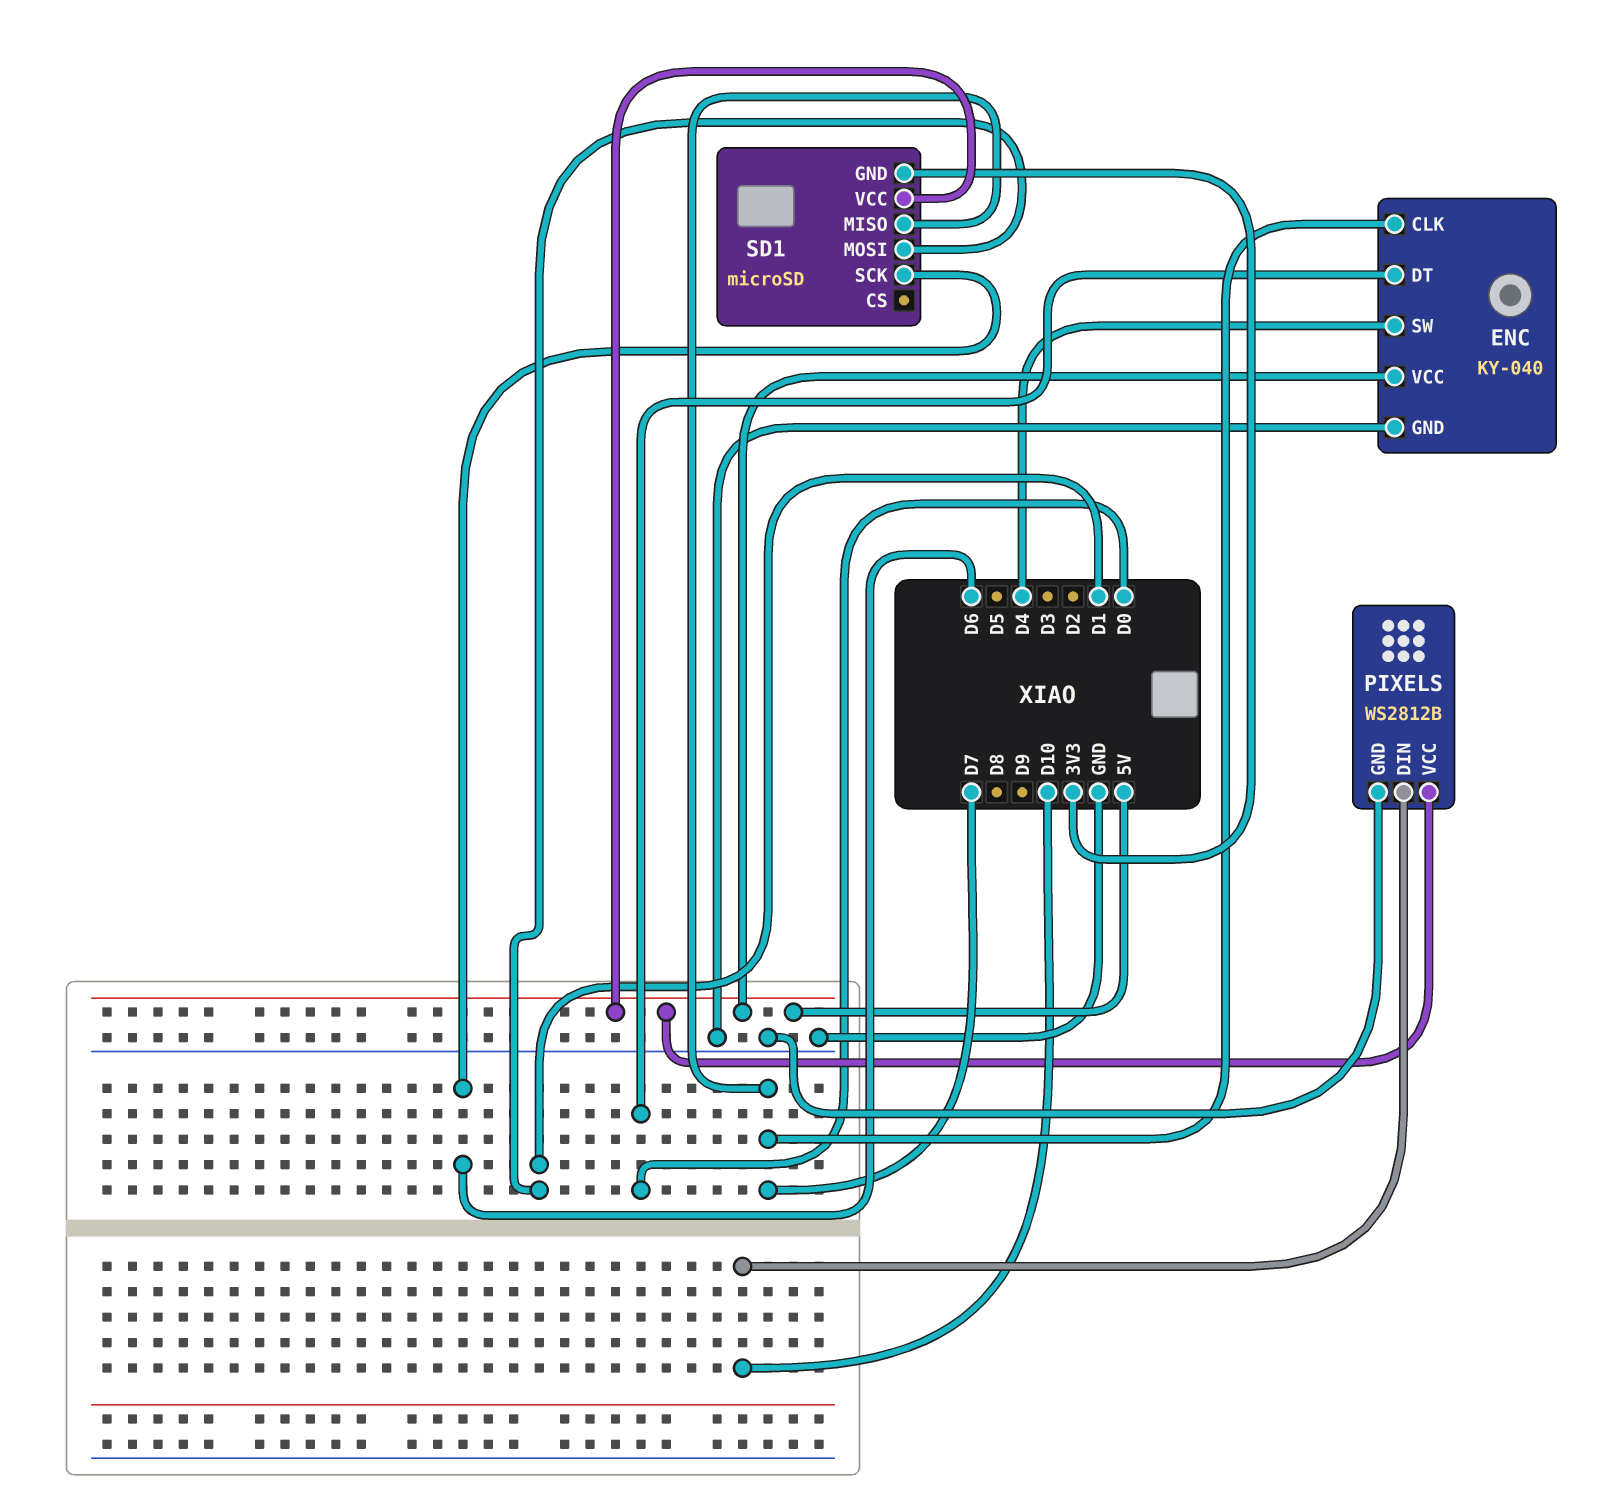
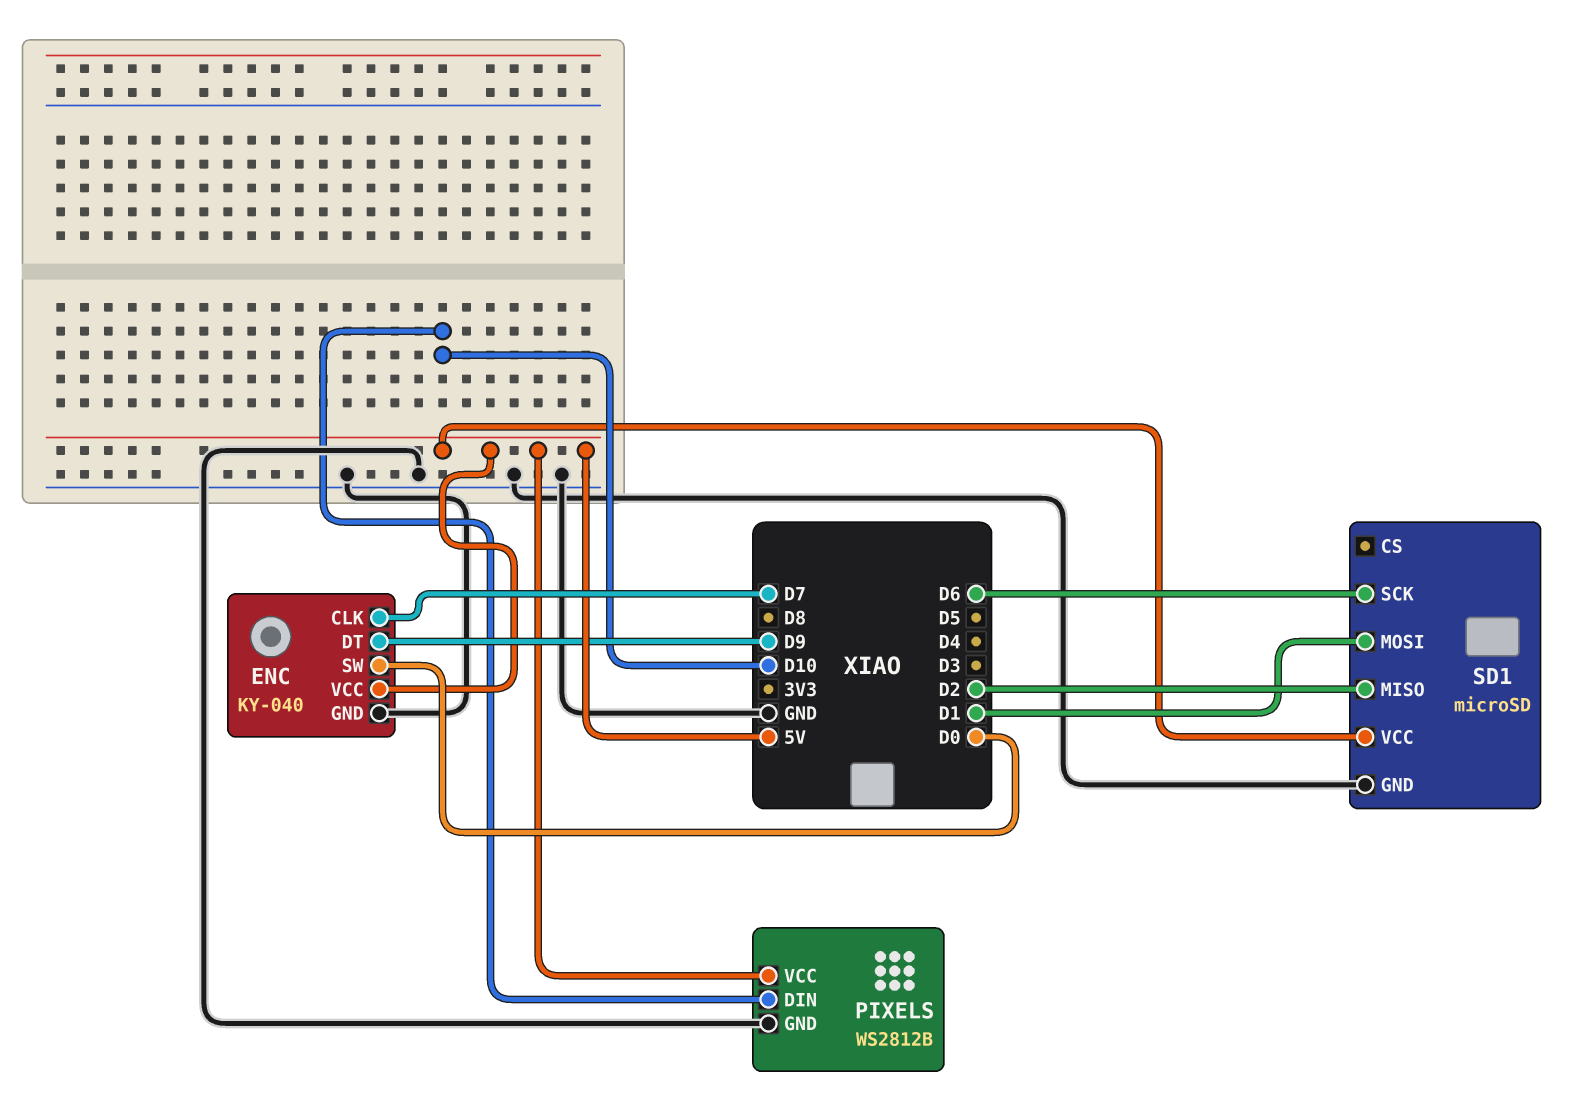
ENC pin DT: D0 -> D9
ENC pin SW: D4 -> D0
SD1 pin GND: 3V3 -> GND
SD1 pin MISO: D7 -> D2

